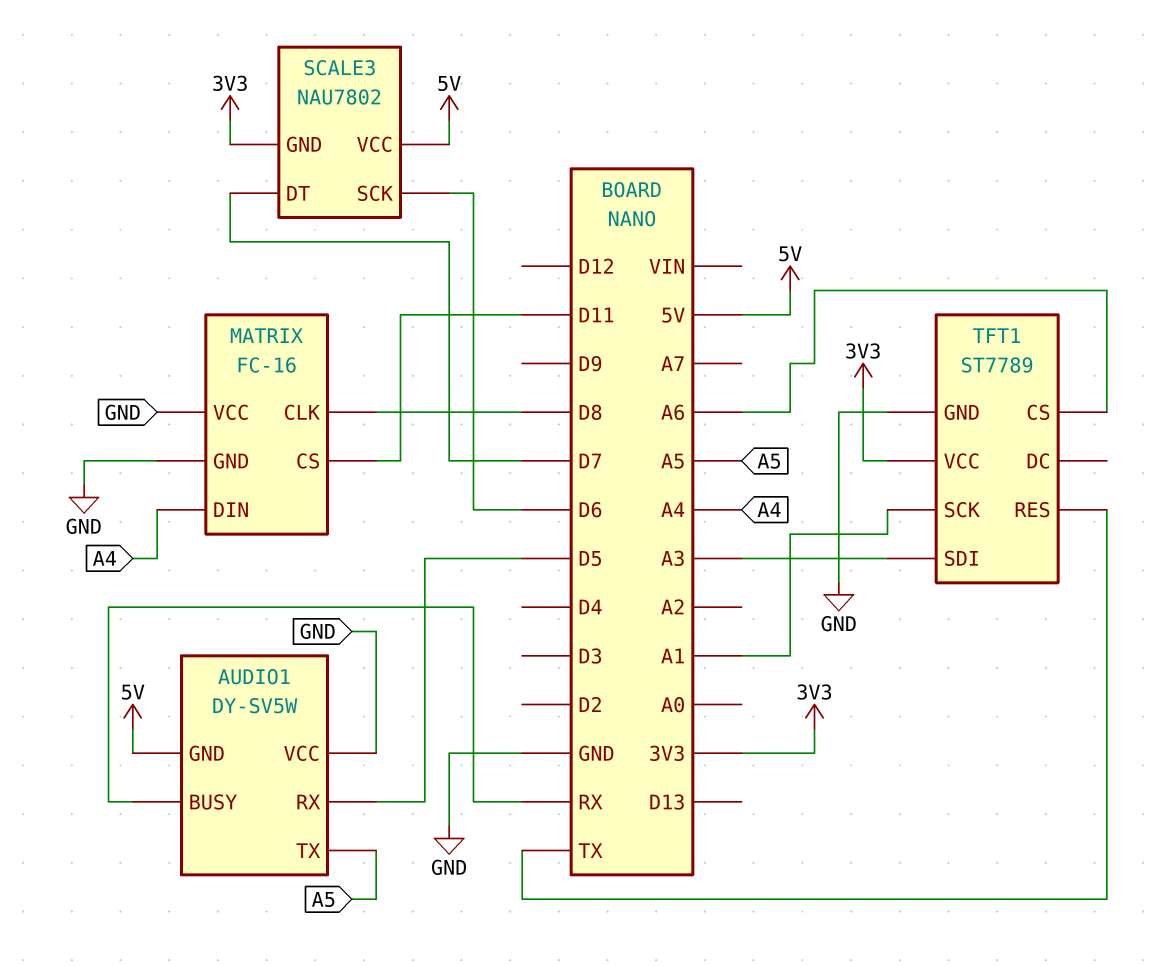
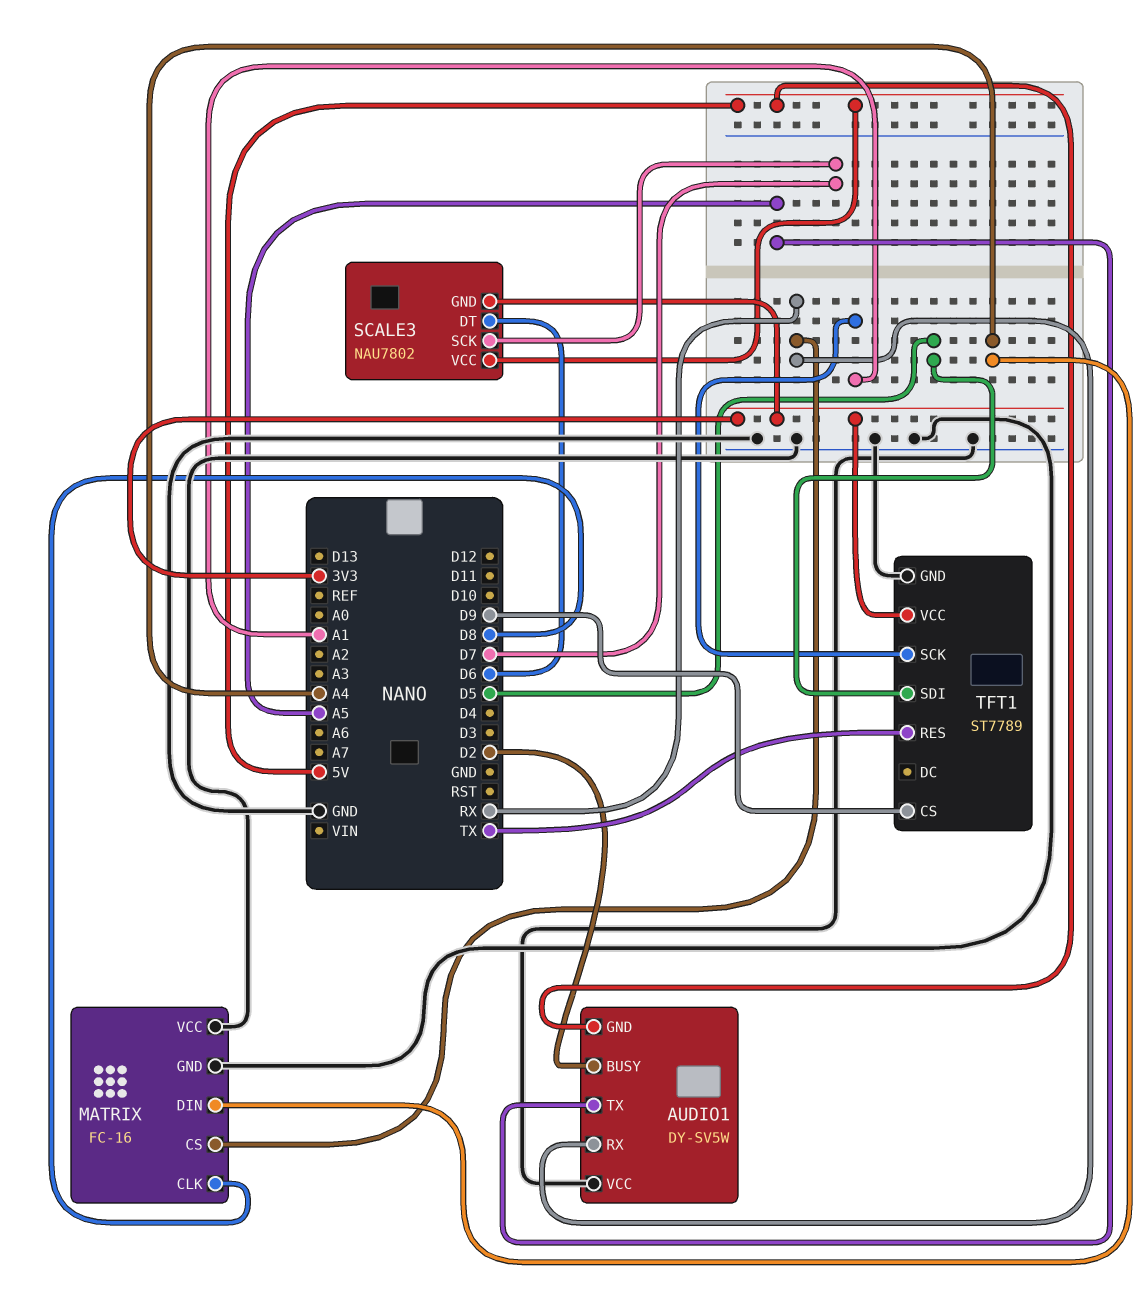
AUDIO1 pin BUSY: RX -> D2
AUDIO1 pin RX: D5 -> RX
MATRIX pin CS: D11 -> RX
SCALE3 pin DT: D7 -> D6
SCALE3 pin SCK: D6 -> D7
TFT1 pin CS: A6 -> D9
TFT1 pin SDI: A3 -> D5

